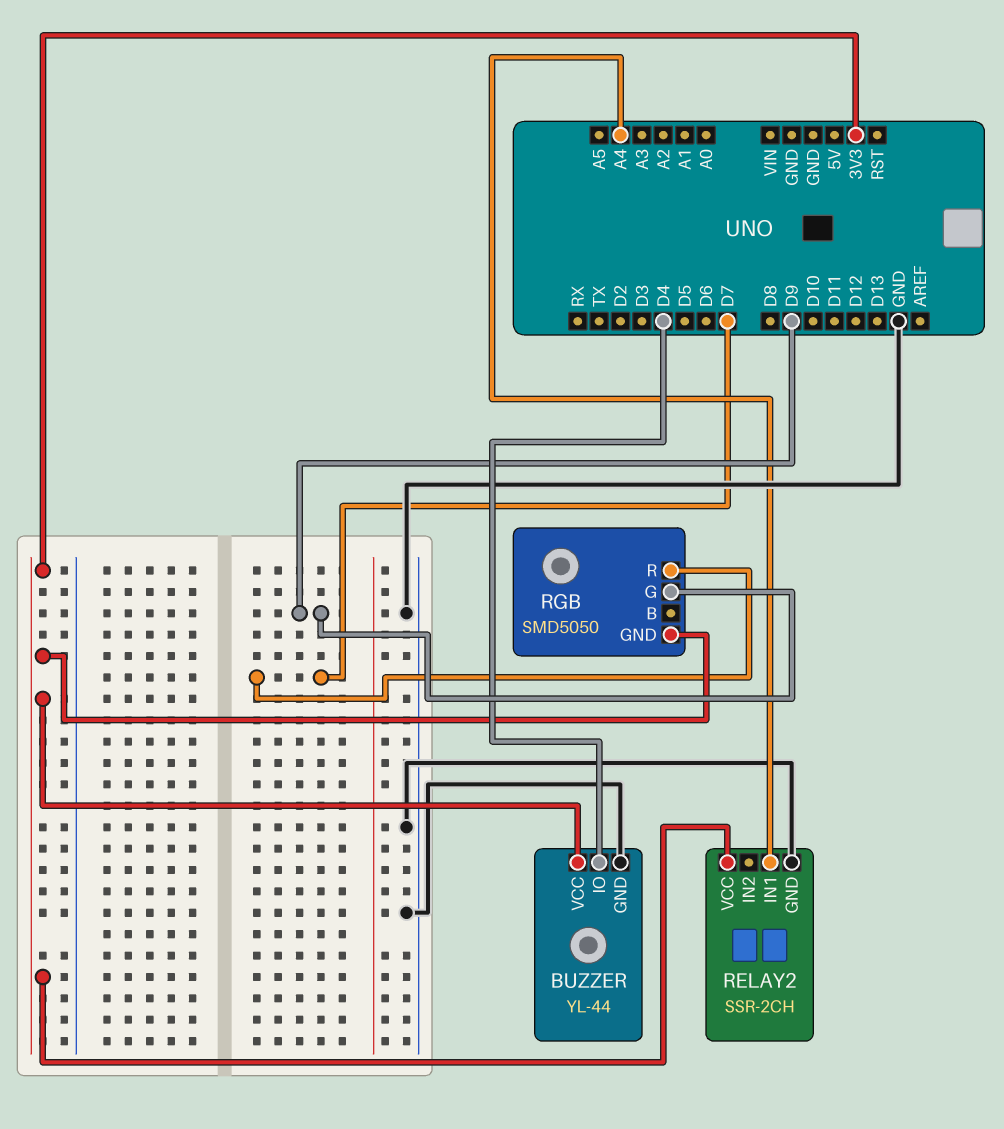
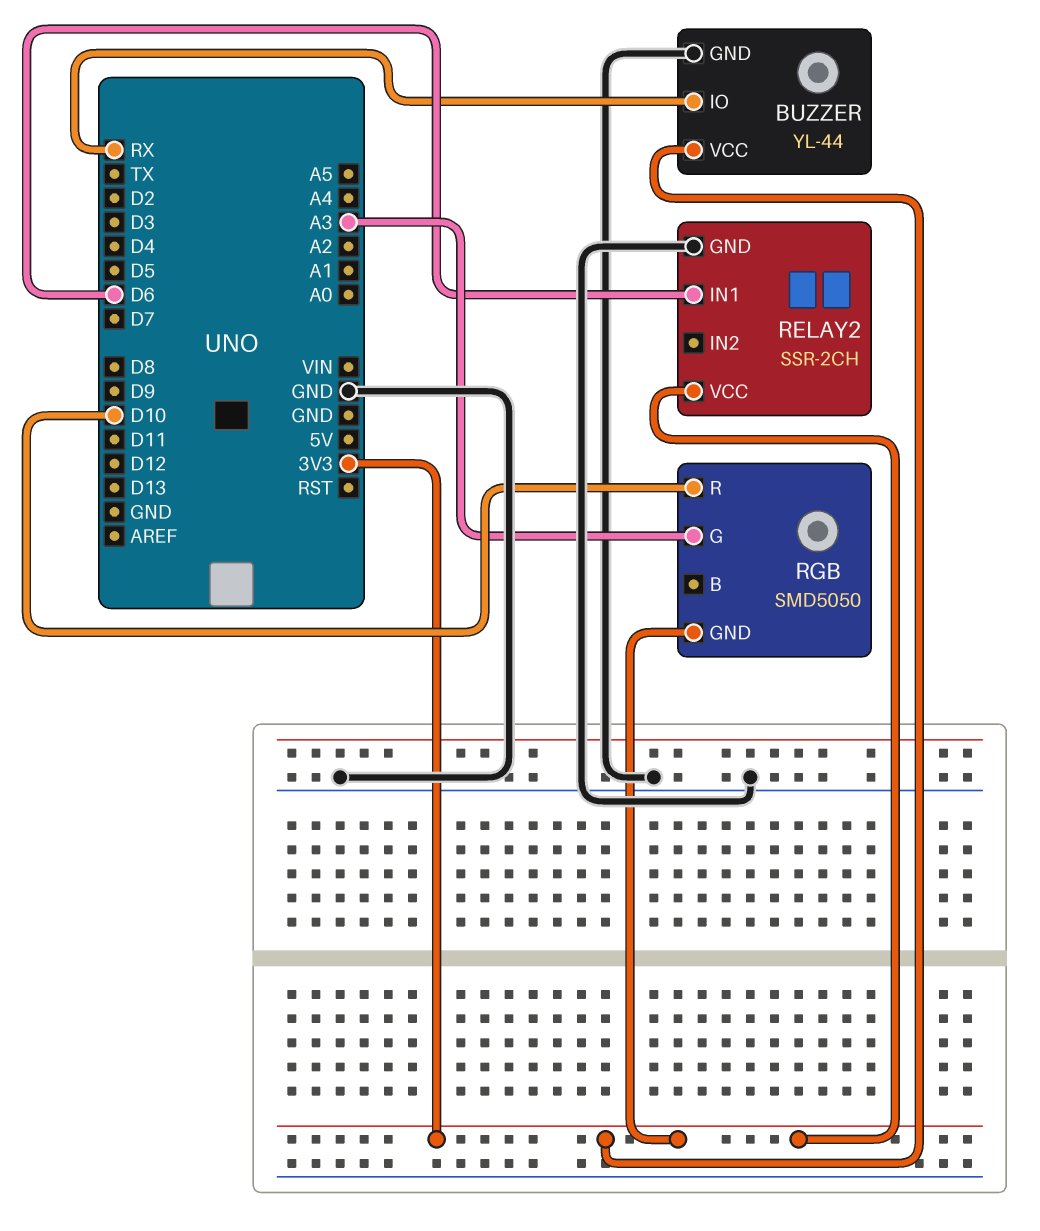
BUZZER pin IO: D4 -> RX
RELAY2 pin IN1: A4 -> D6
RGB pin G: D9 -> A3
RGB pin R: D7 -> D10

